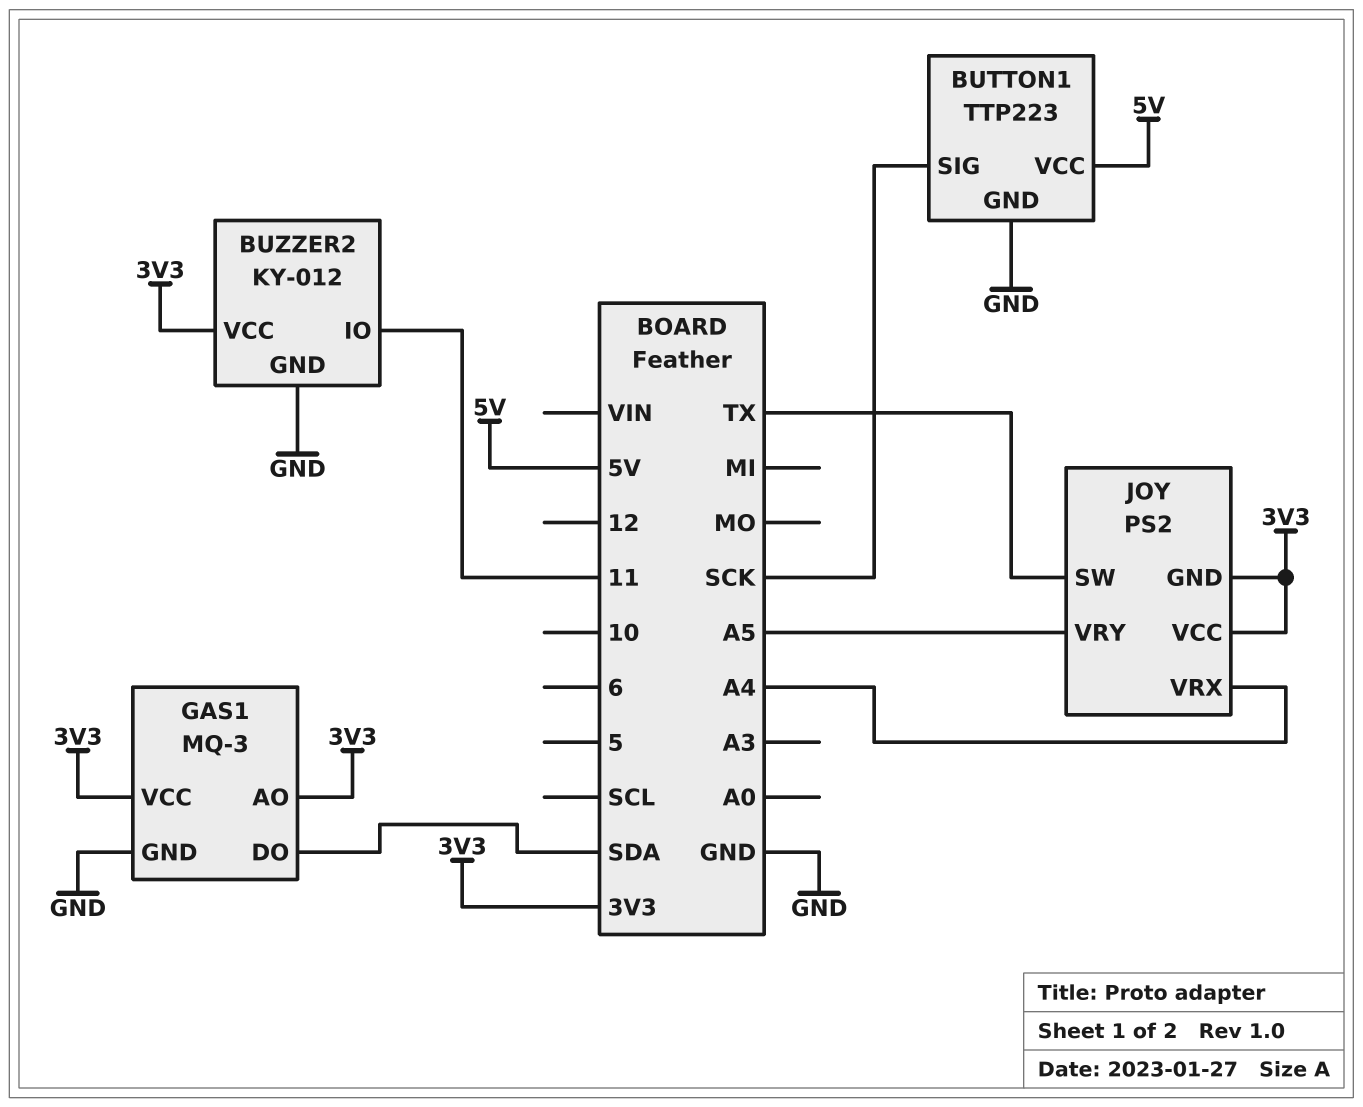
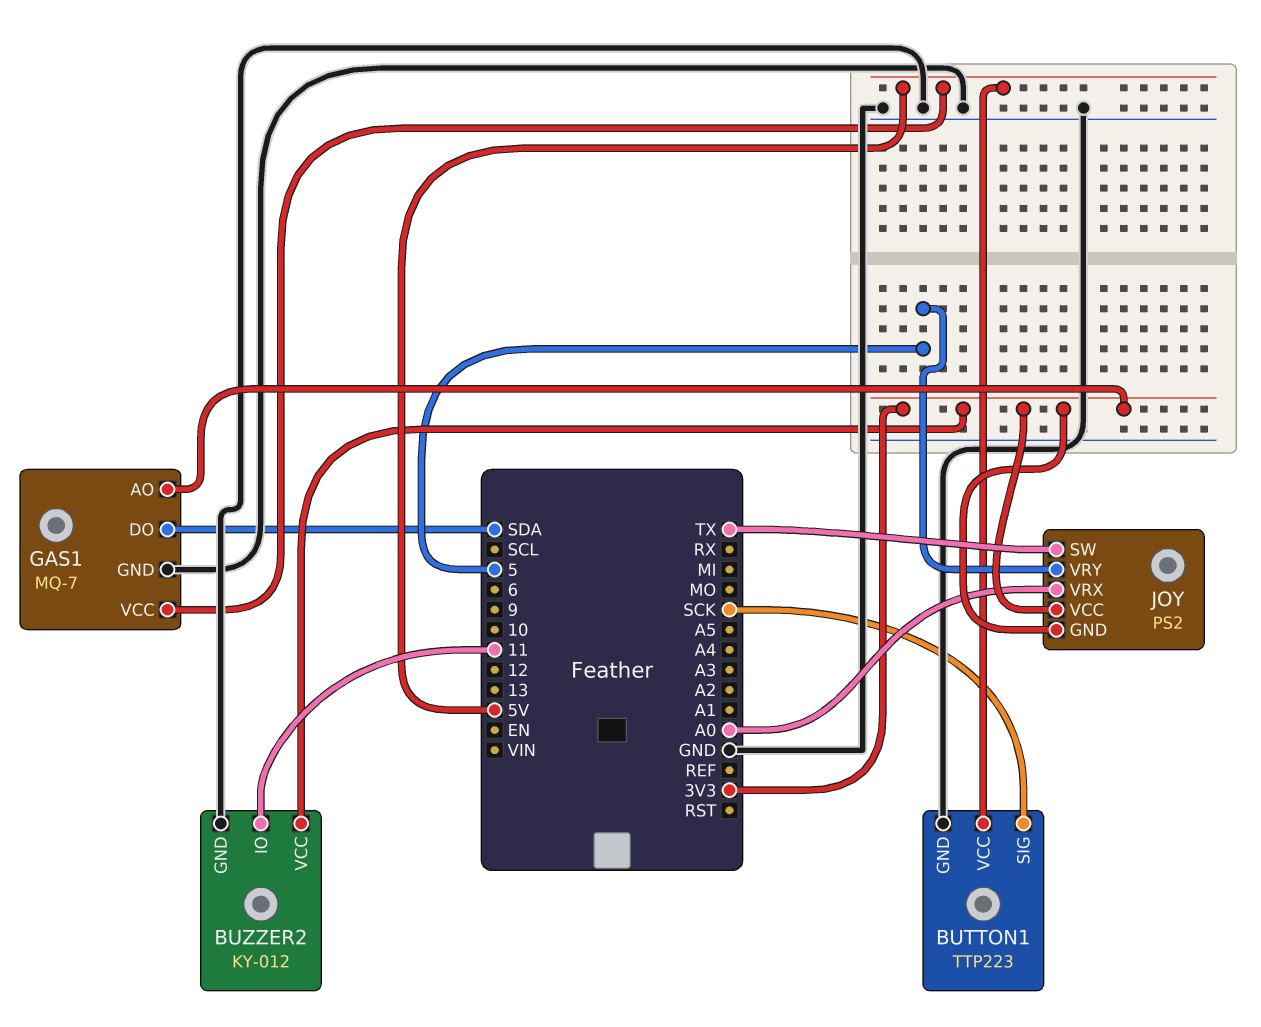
GAS1: MQ-3 -> MQ-7
GAS1 pin VCC: 3V3 -> 5V
JOY pin VRX: A4 -> A0
JOY pin VRY: A5 -> 5

